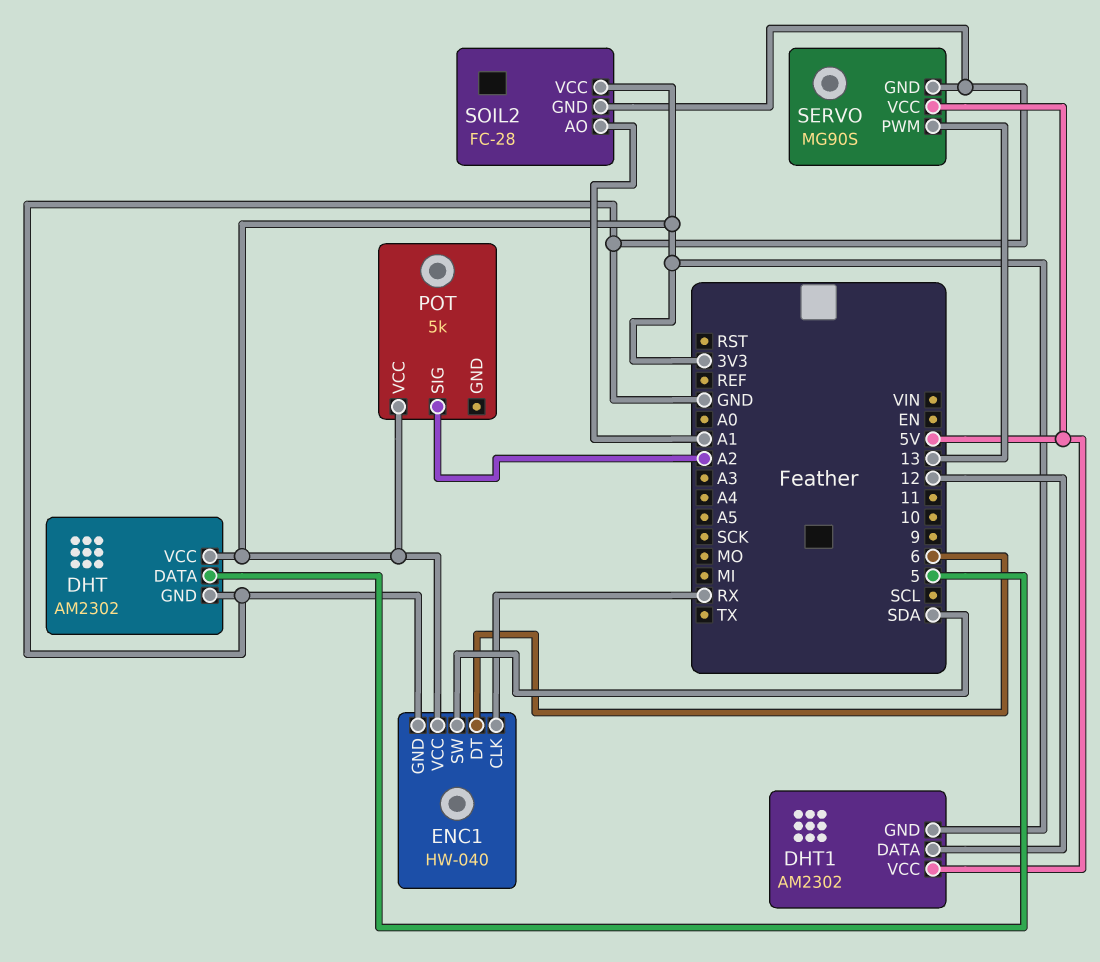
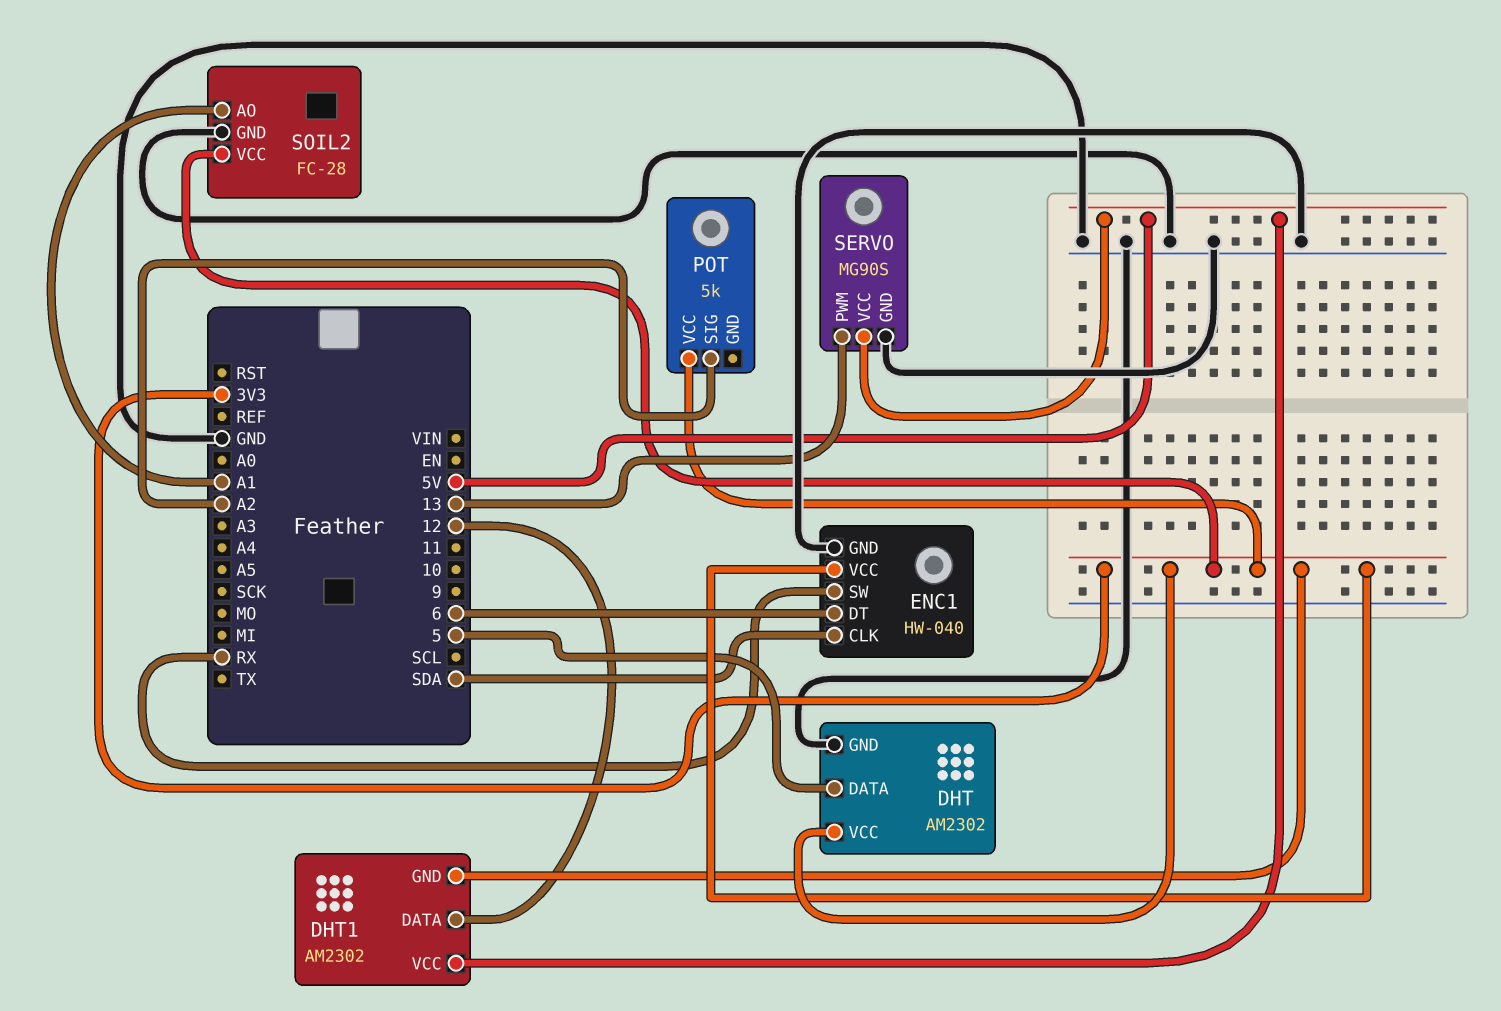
ENC1 pin CLK: RX -> SDA
ENC1 pin SW: SDA -> RX

